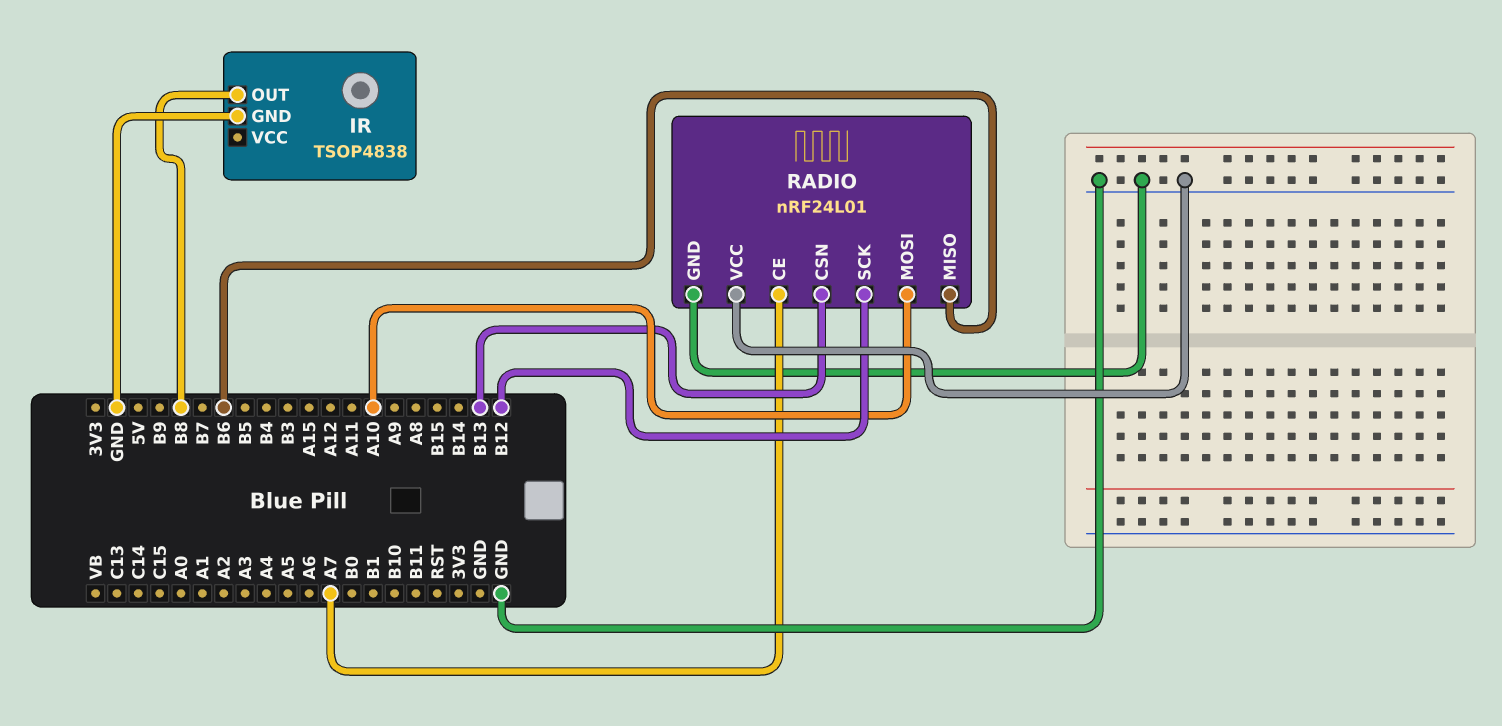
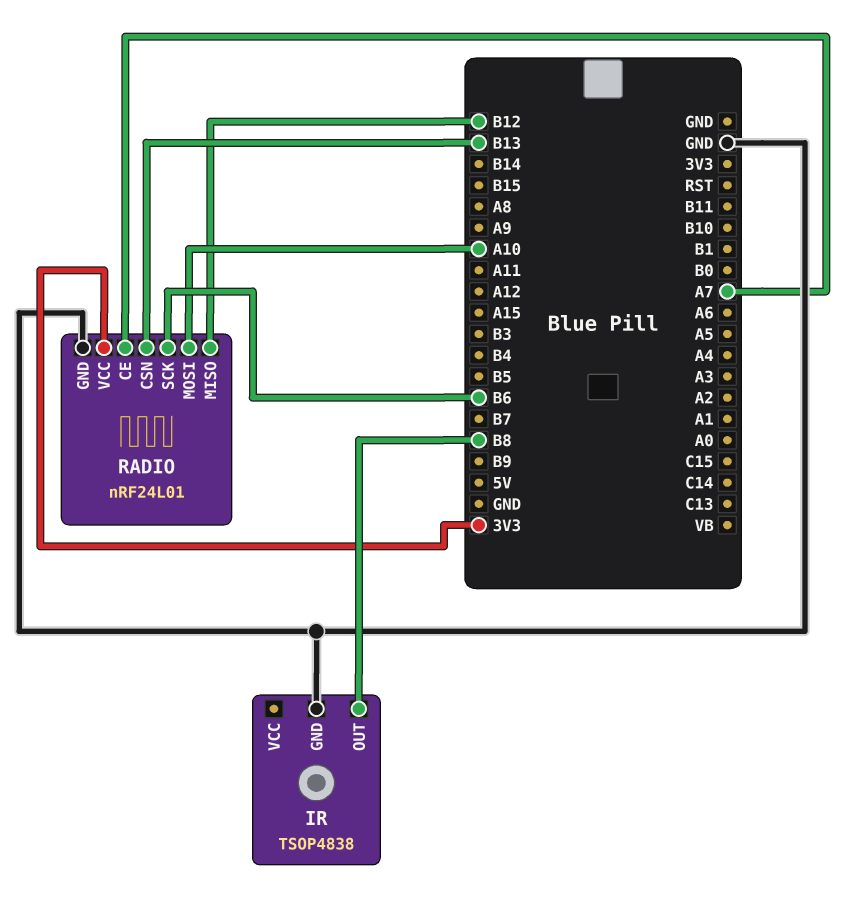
RADIO pin MISO: B6 -> B12
RADIO pin SCK: B12 -> B6
RADIO pin VCC: GND -> 3V3

